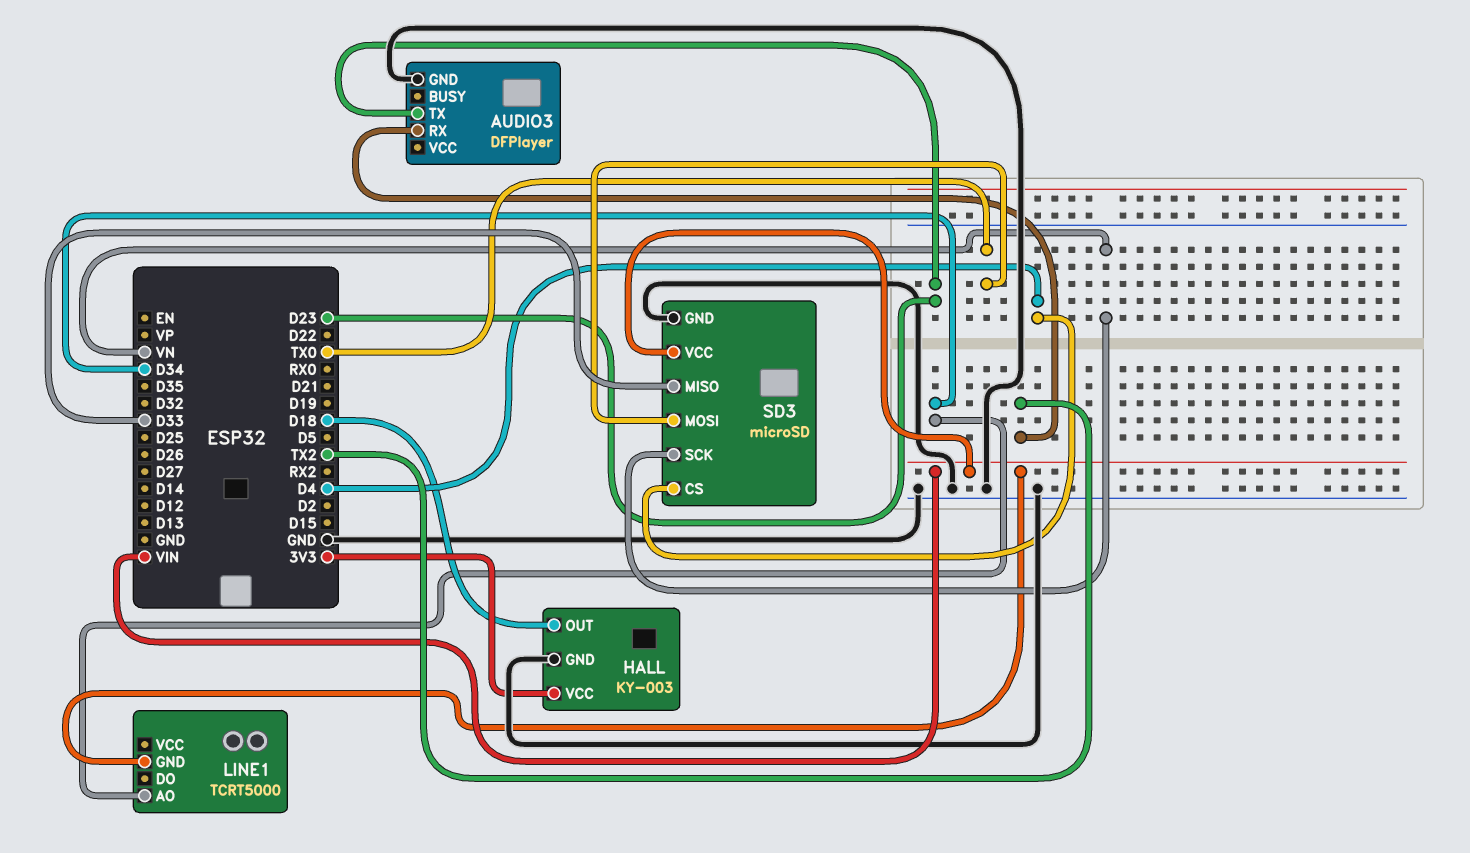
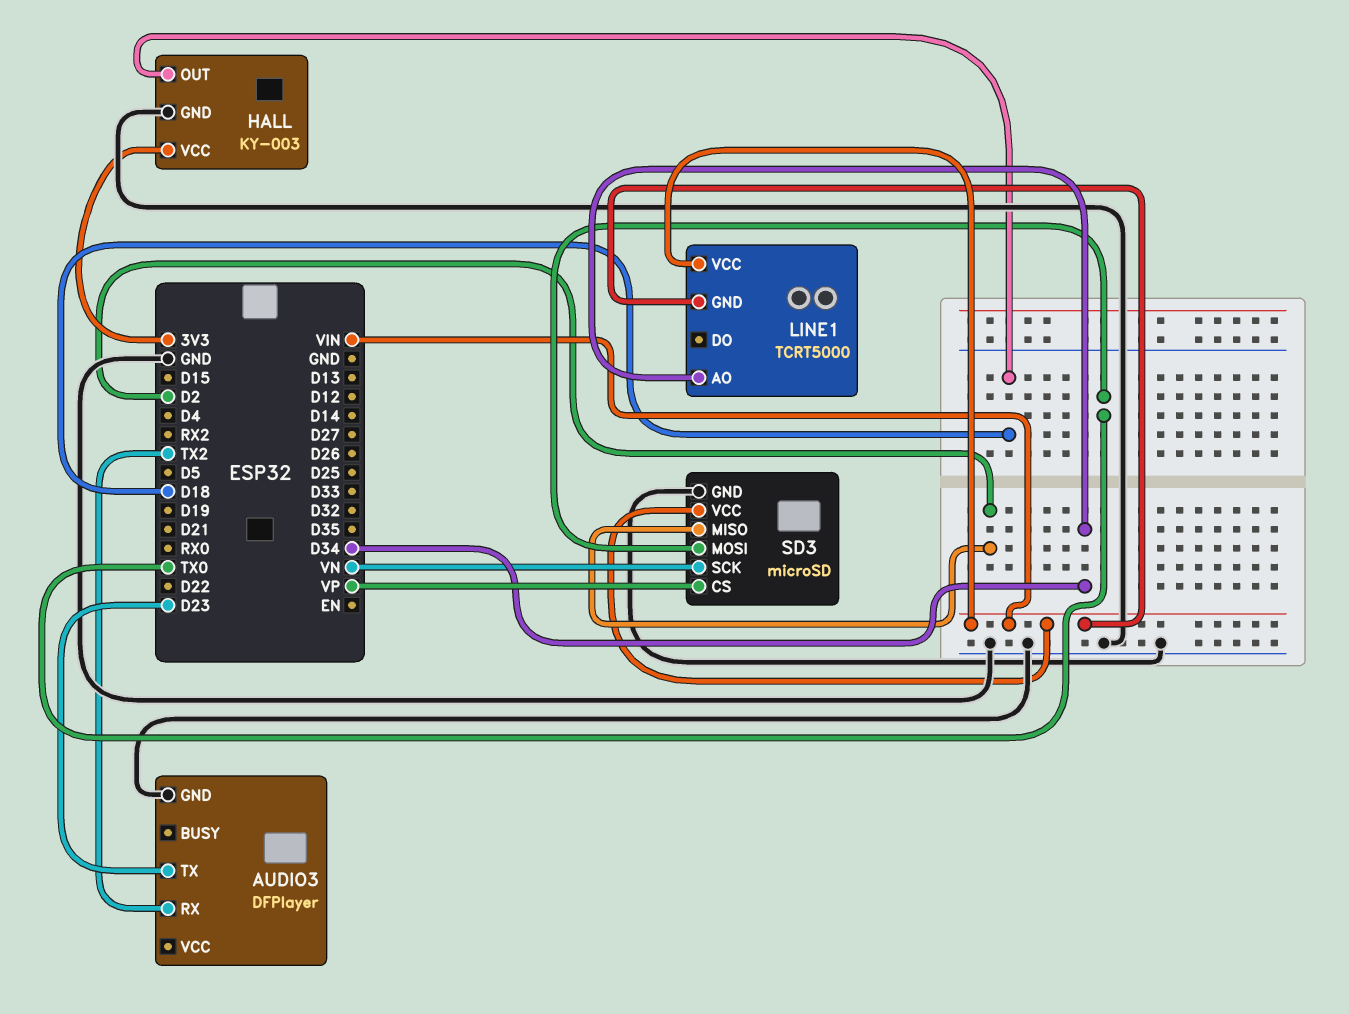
LINE1 pin VCC: none -> VIN
SD3 pin CS: D4 -> VP
SD3 pin MISO: D33 -> D2

